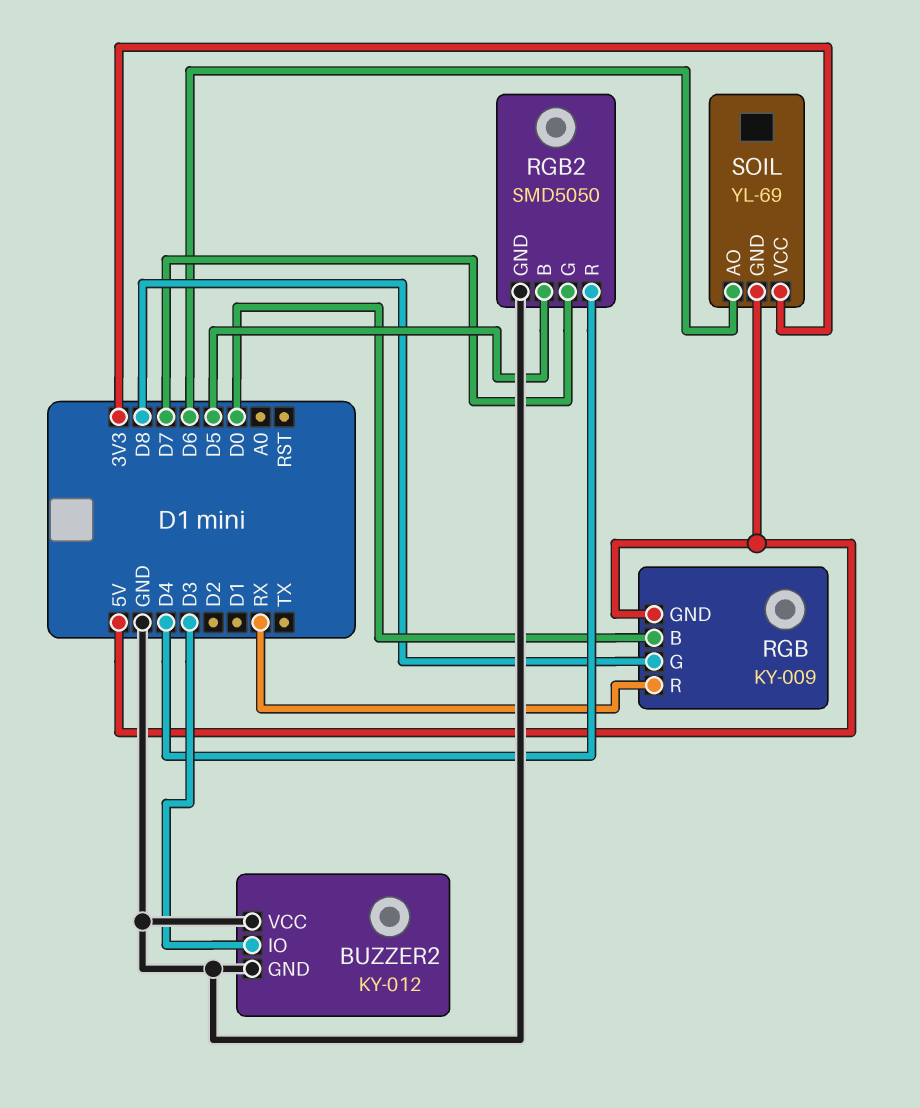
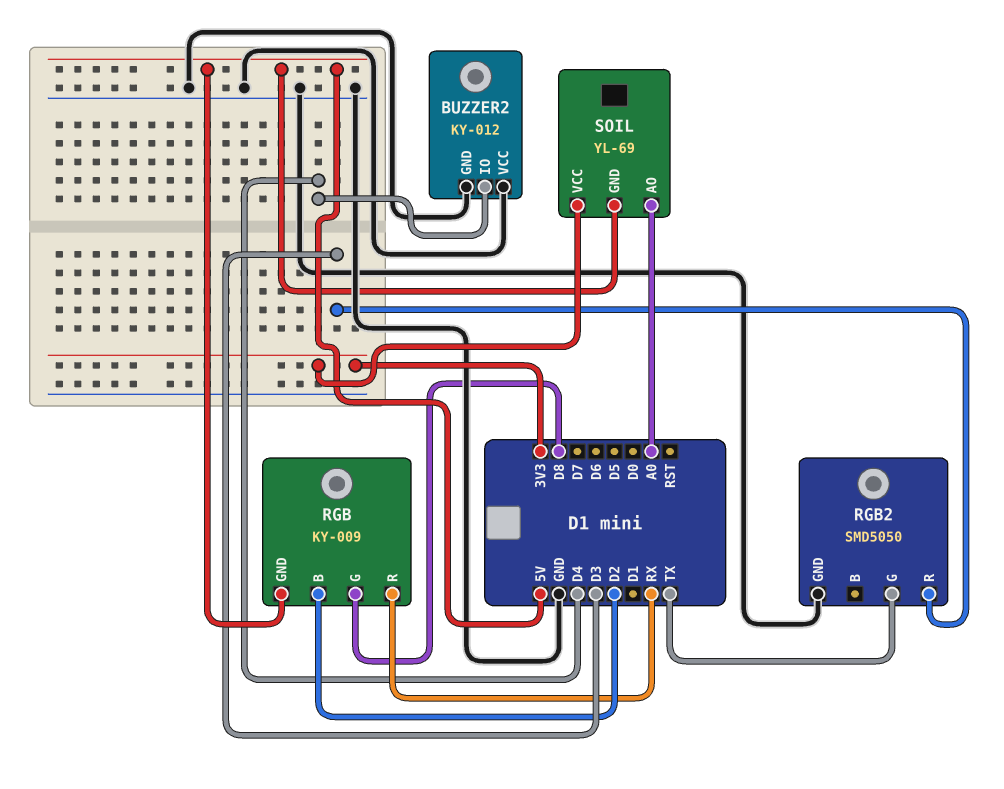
BUZZER2 pin IO: D3 -> D4
RGB pin B: D0 -> D2
RGB2 pin B: D5 -> none
RGB2 pin G: D7 -> TX
RGB2 pin R: D4 -> D3
SOIL pin AO: D6 -> A0

